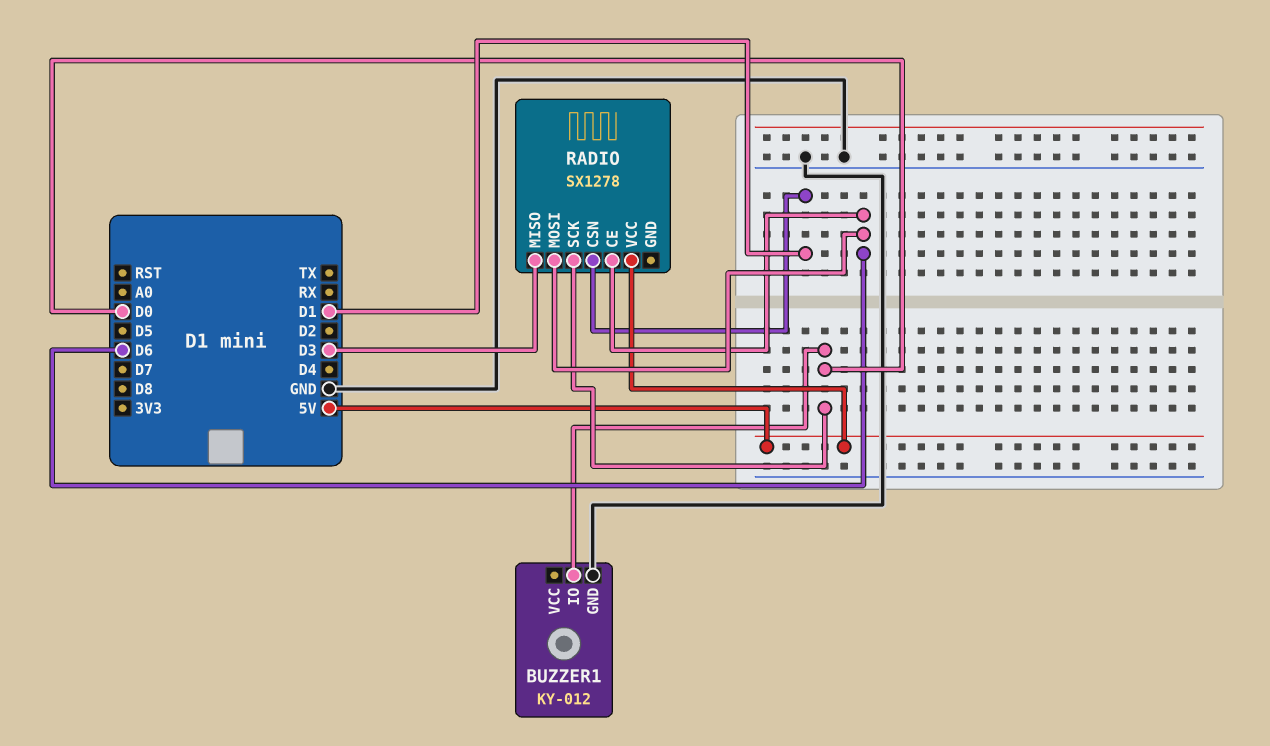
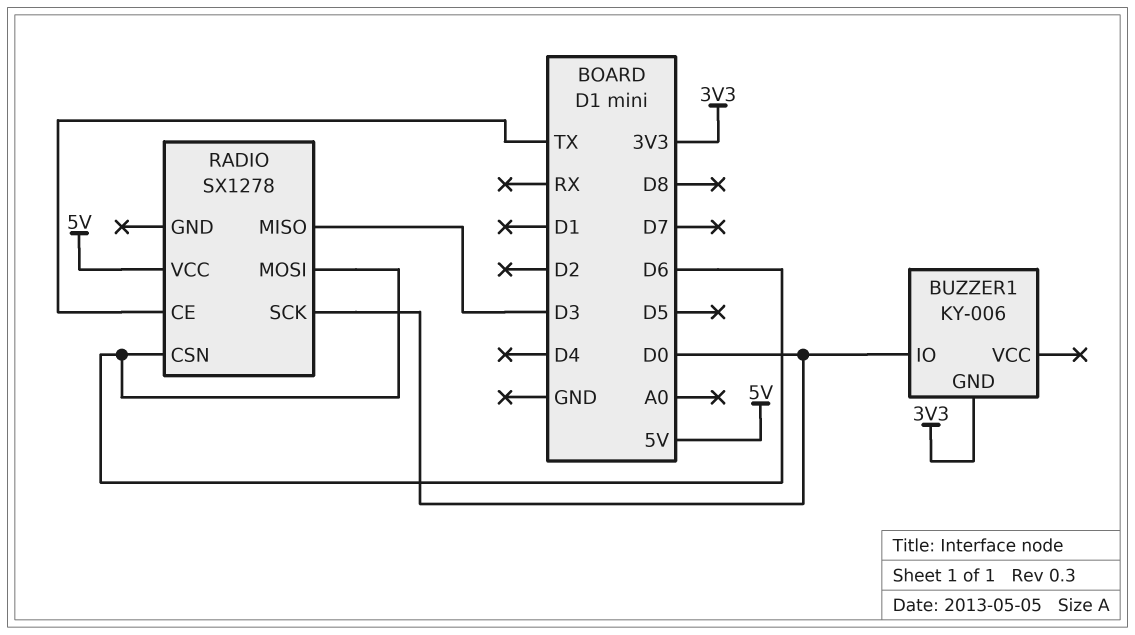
BUZZER1: KY-012 -> KY-006
BUZZER1 pin GND: GND -> 3V3
RADIO pin CE: D6 -> TX
RADIO pin CSN: D1 -> D6

